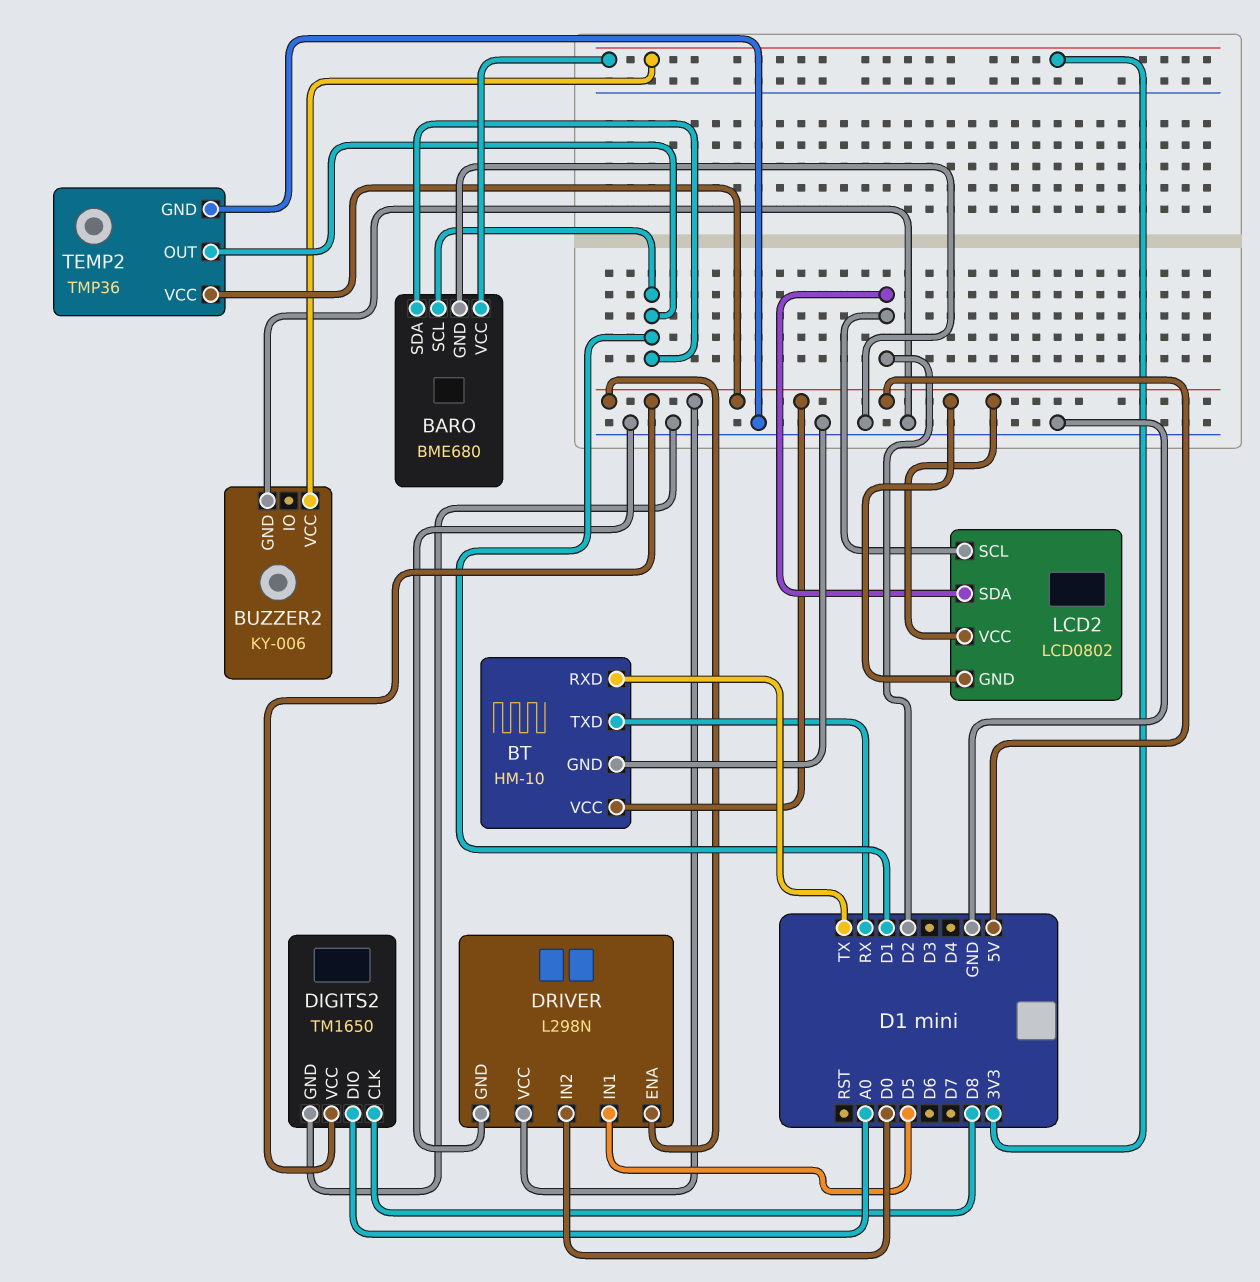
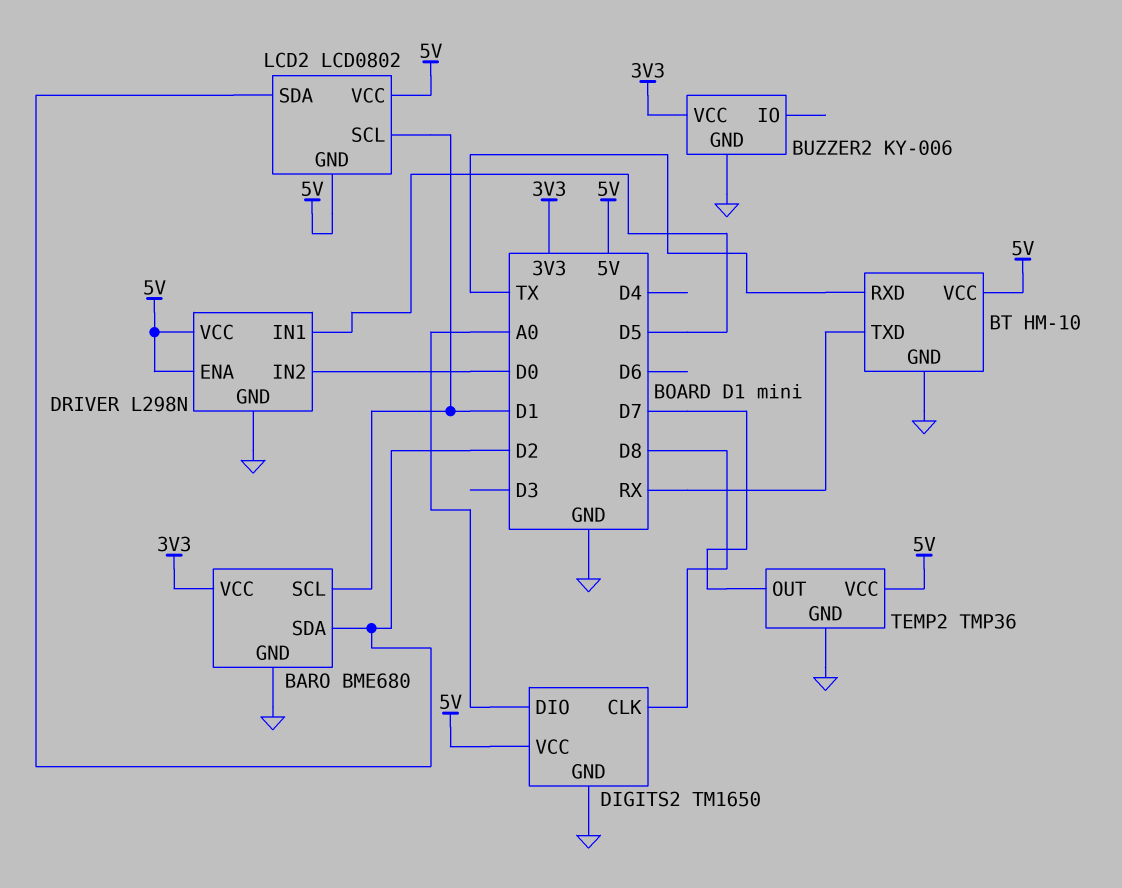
BARO pin SDA: D1 -> D2
LCD2 pin SCL: D2 -> D1
TEMP2 pin OUT: D1 -> D7

